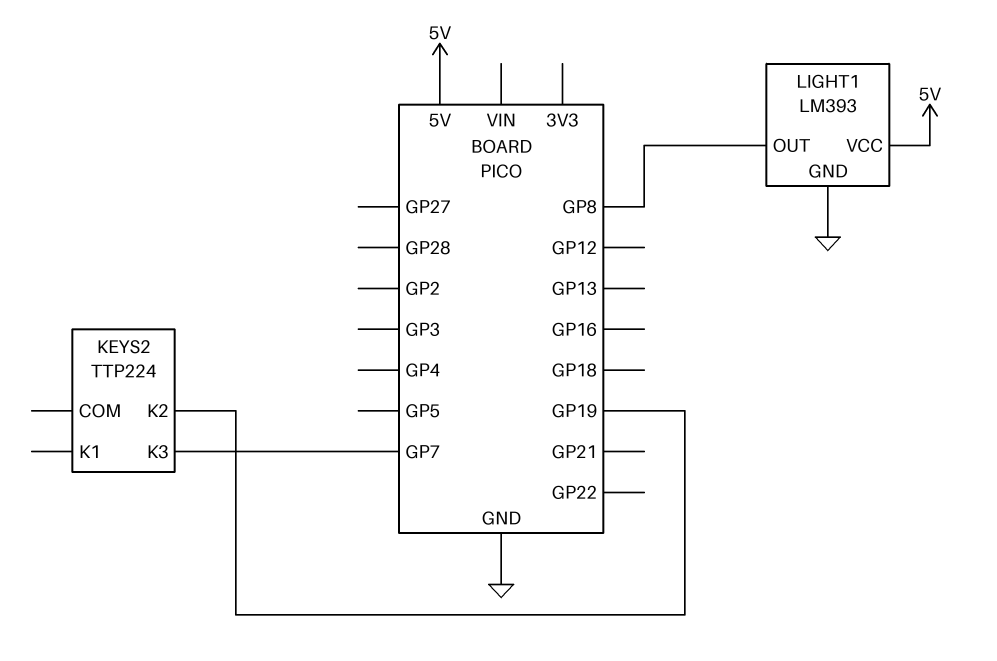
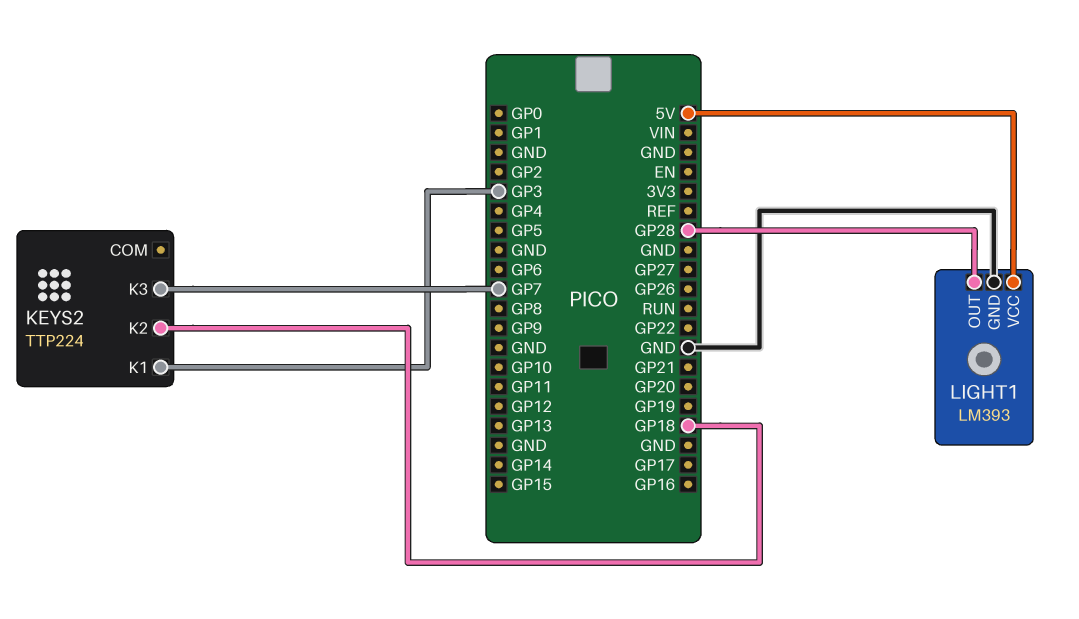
KEYS2 pin K1: none -> GP3
KEYS2 pin K2: GP19 -> GP18
LIGHT1 pin OUT: GP8 -> GP28

